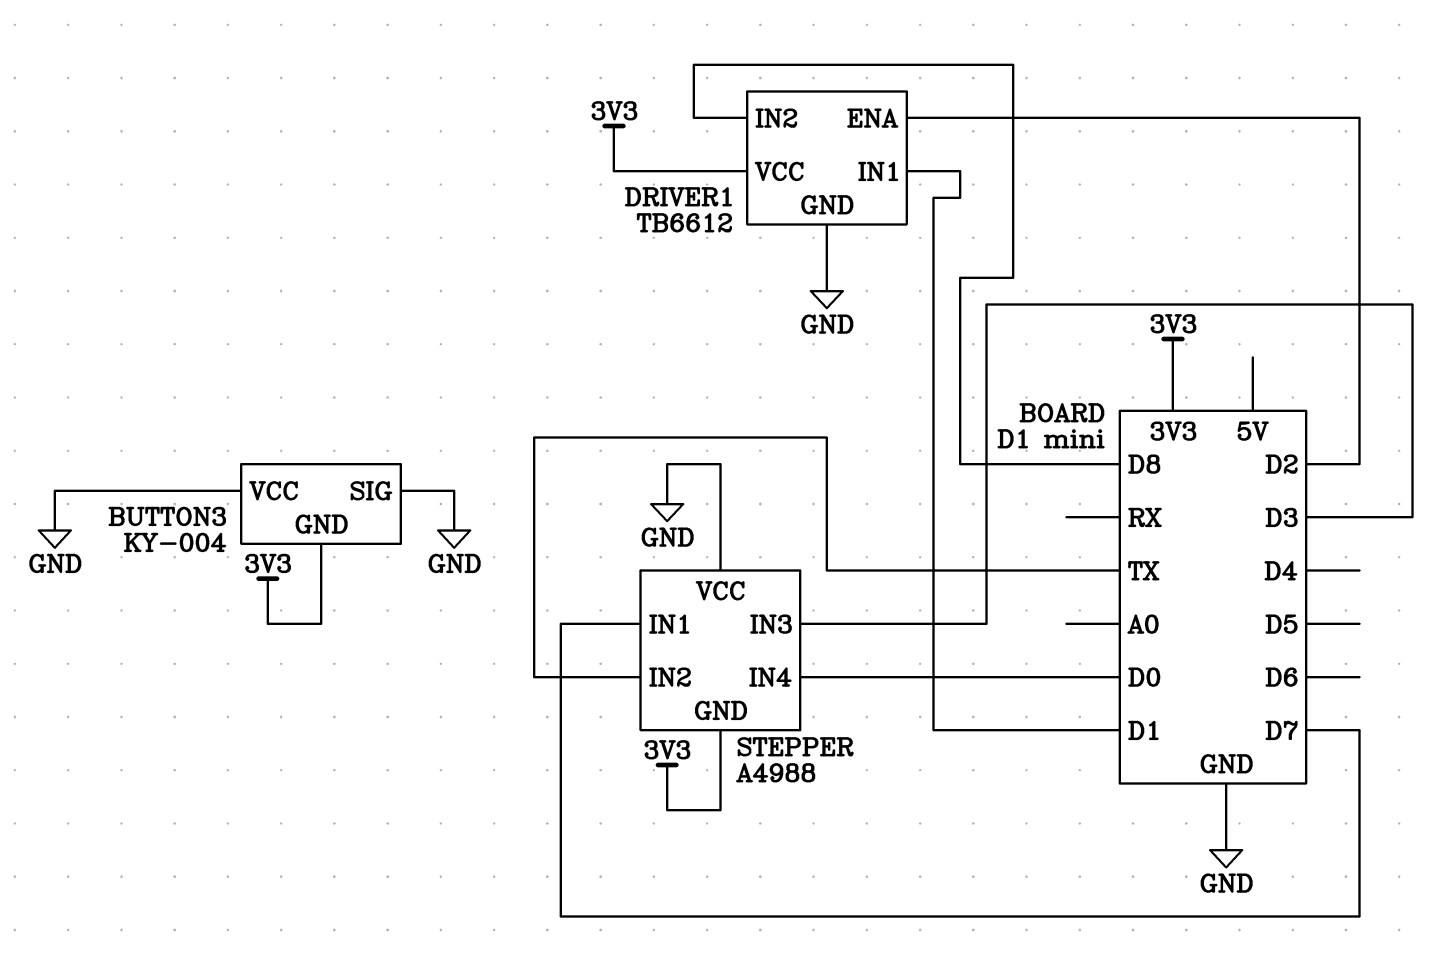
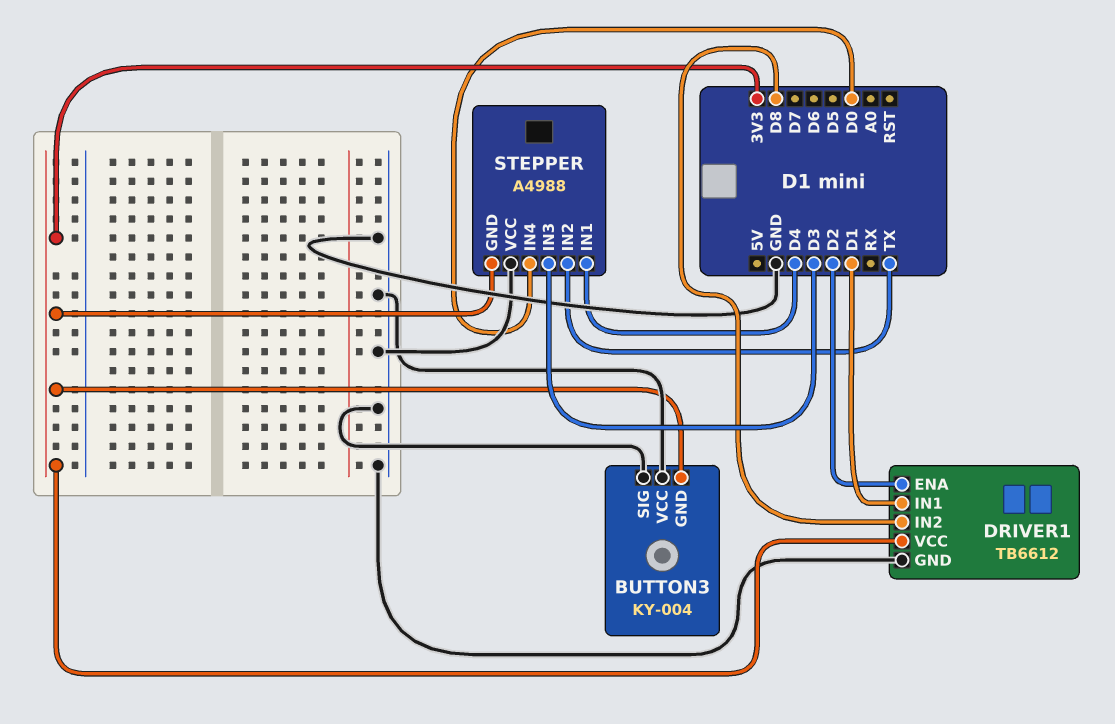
STEPPER pin IN1: D7 -> D4

